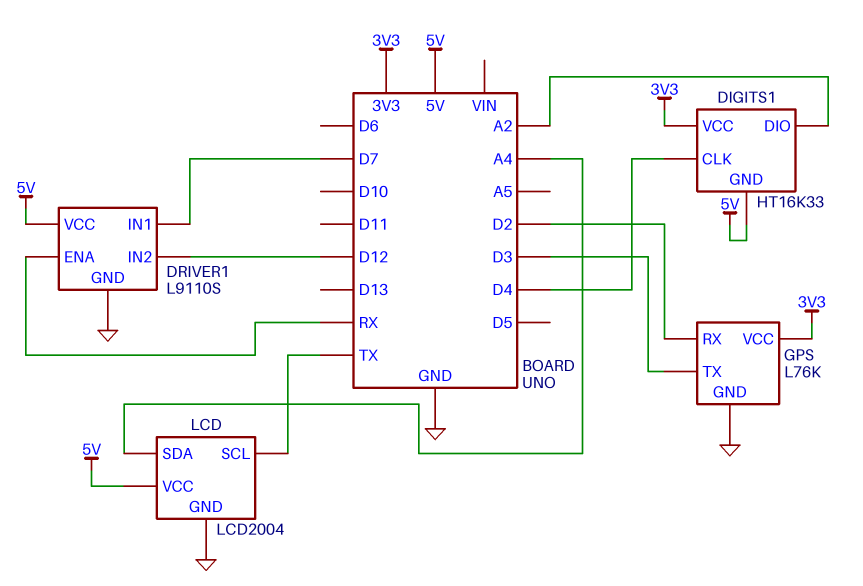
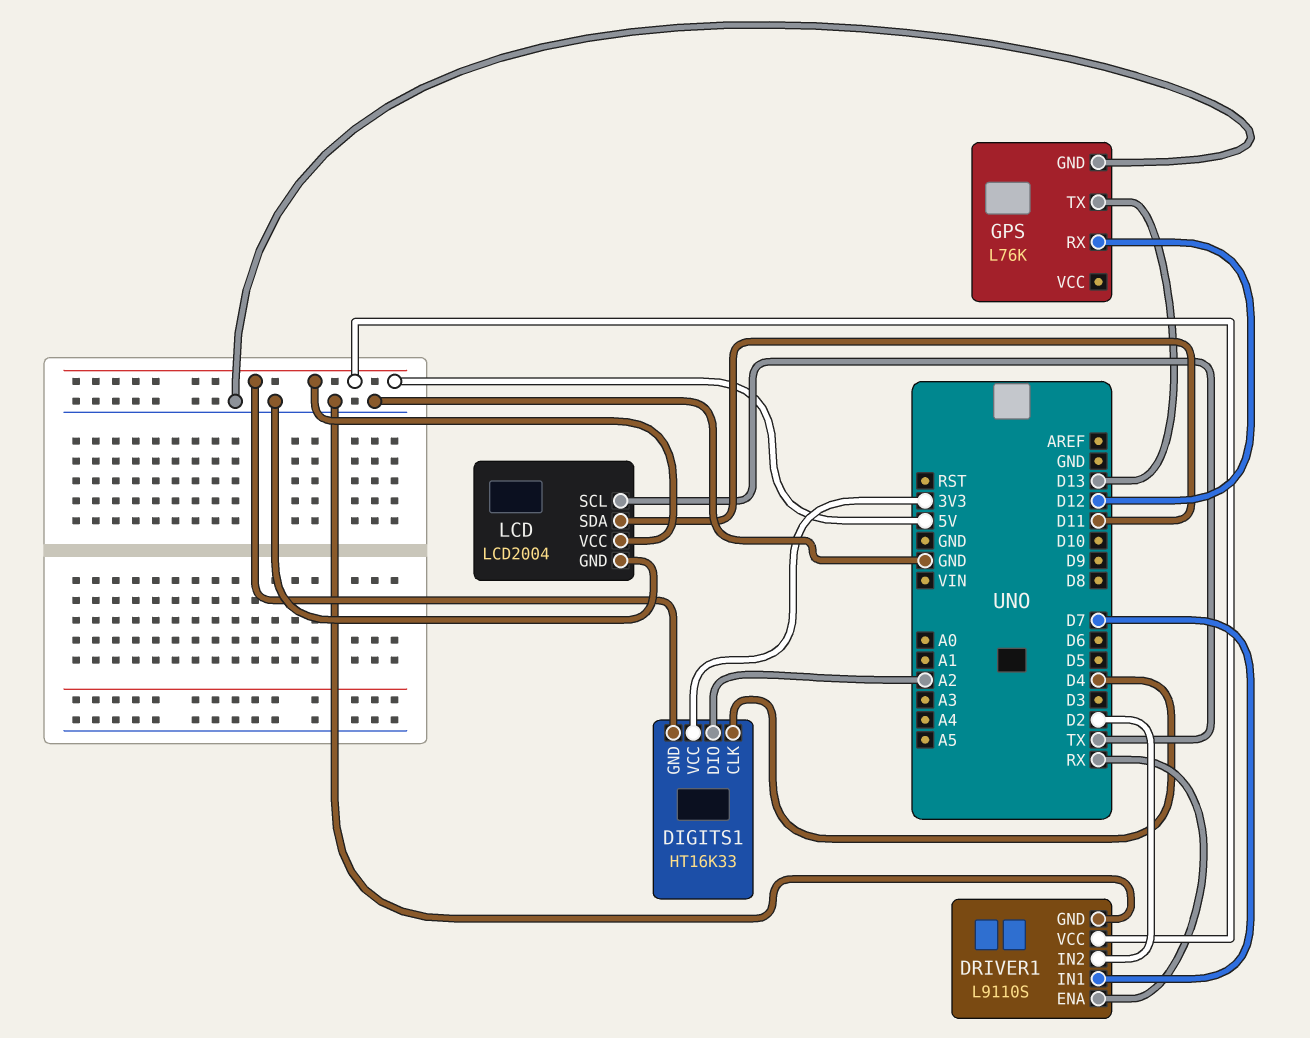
DRIVER1 pin IN2: D12 -> D2
GPS pin RX: D2 -> D12
GPS pin TX: D3 -> D13
GPS pin VCC: 3V3 -> none
LCD pin SDA: A4 -> D11

